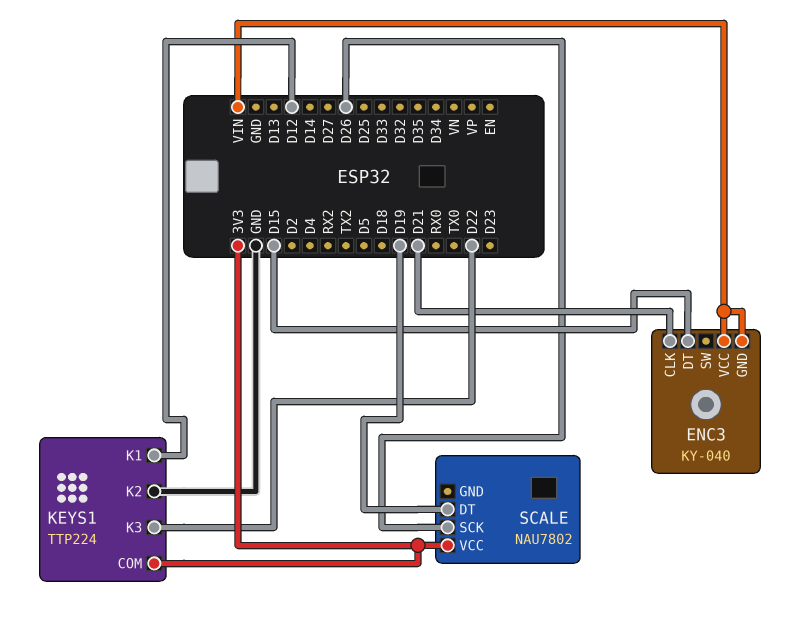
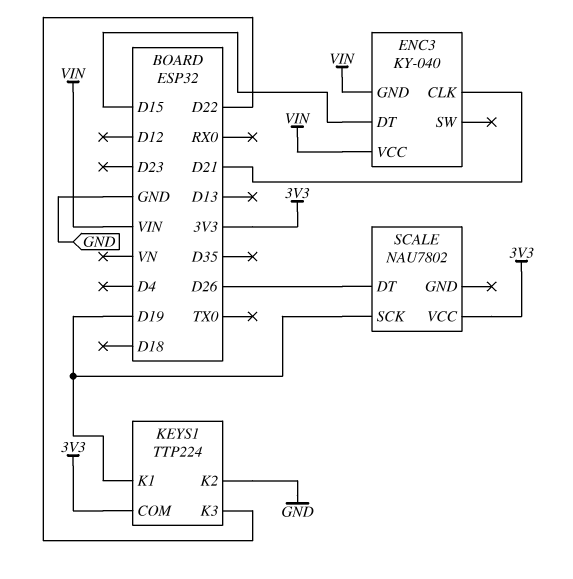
KEYS1 pin K1: D12 -> D19
SCALE pin DT: D19 -> D26
SCALE pin SCK: D26 -> D19

